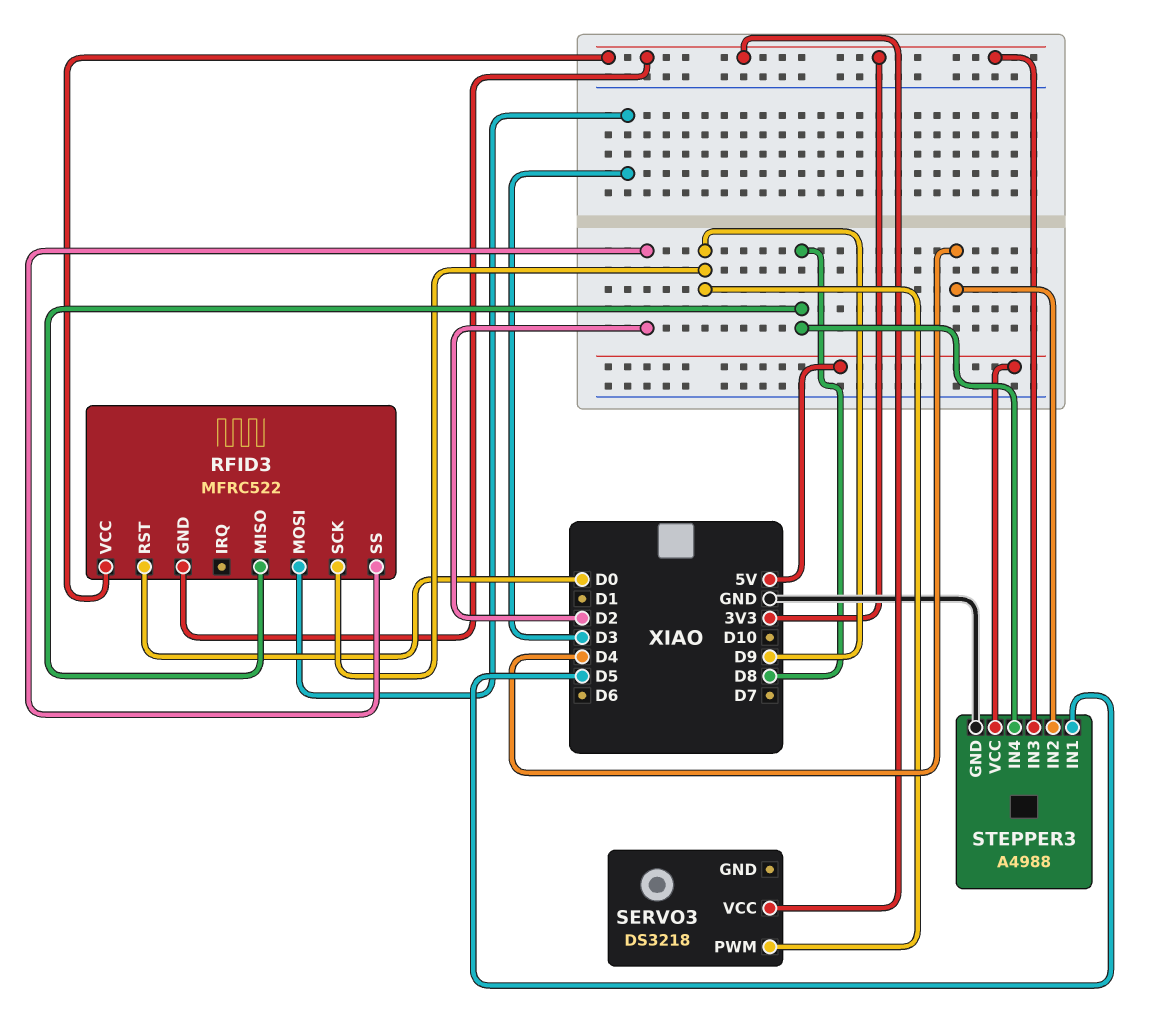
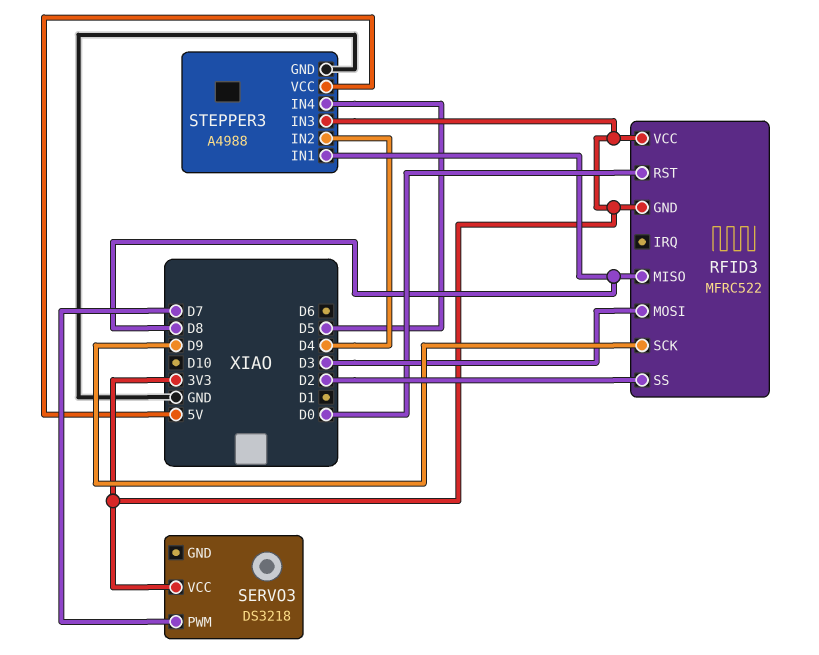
SERVO3 pin PWM: D9 -> D7
STEPPER3 pin IN1: D5 -> D8
STEPPER3 pin IN4: D8 -> D5

